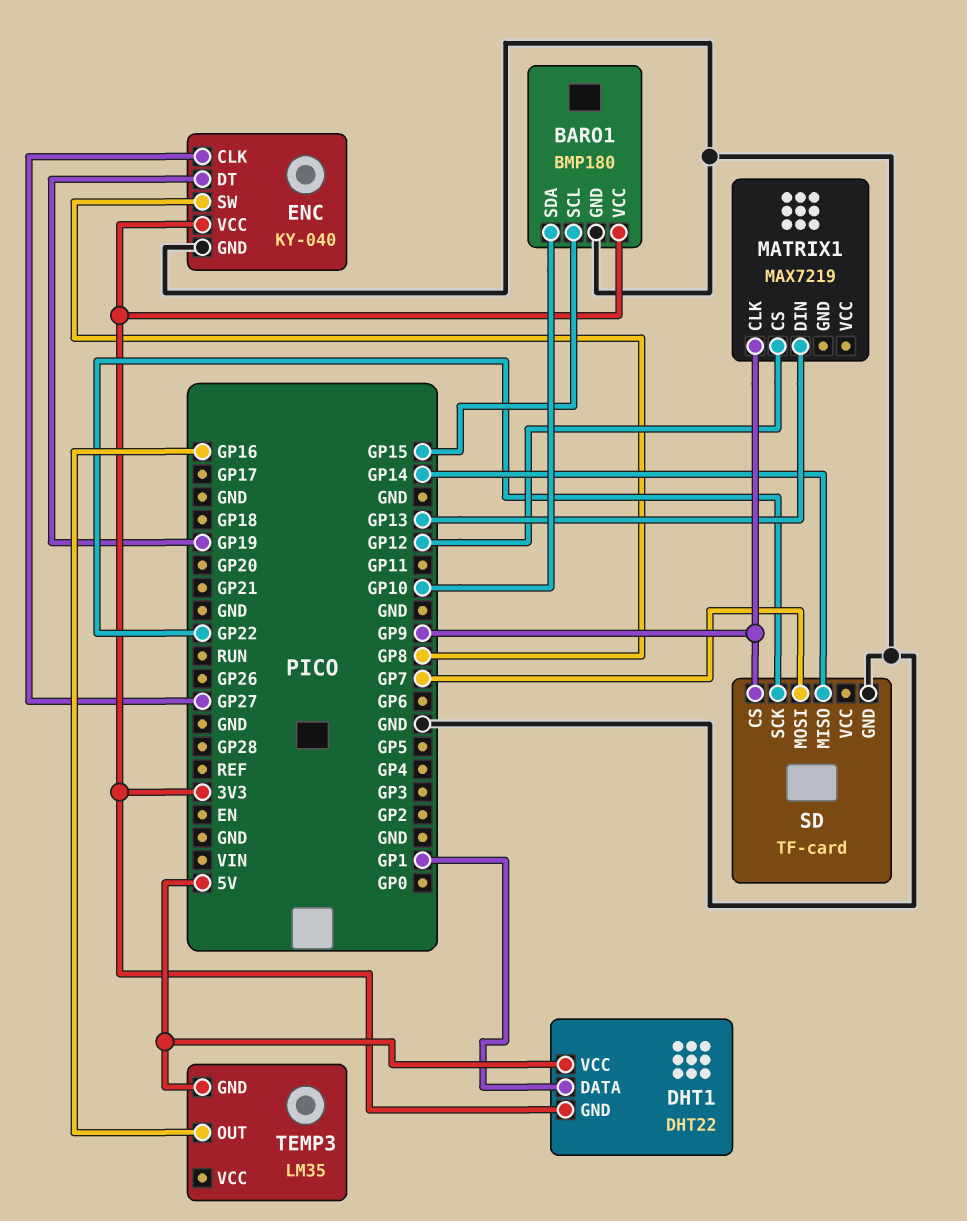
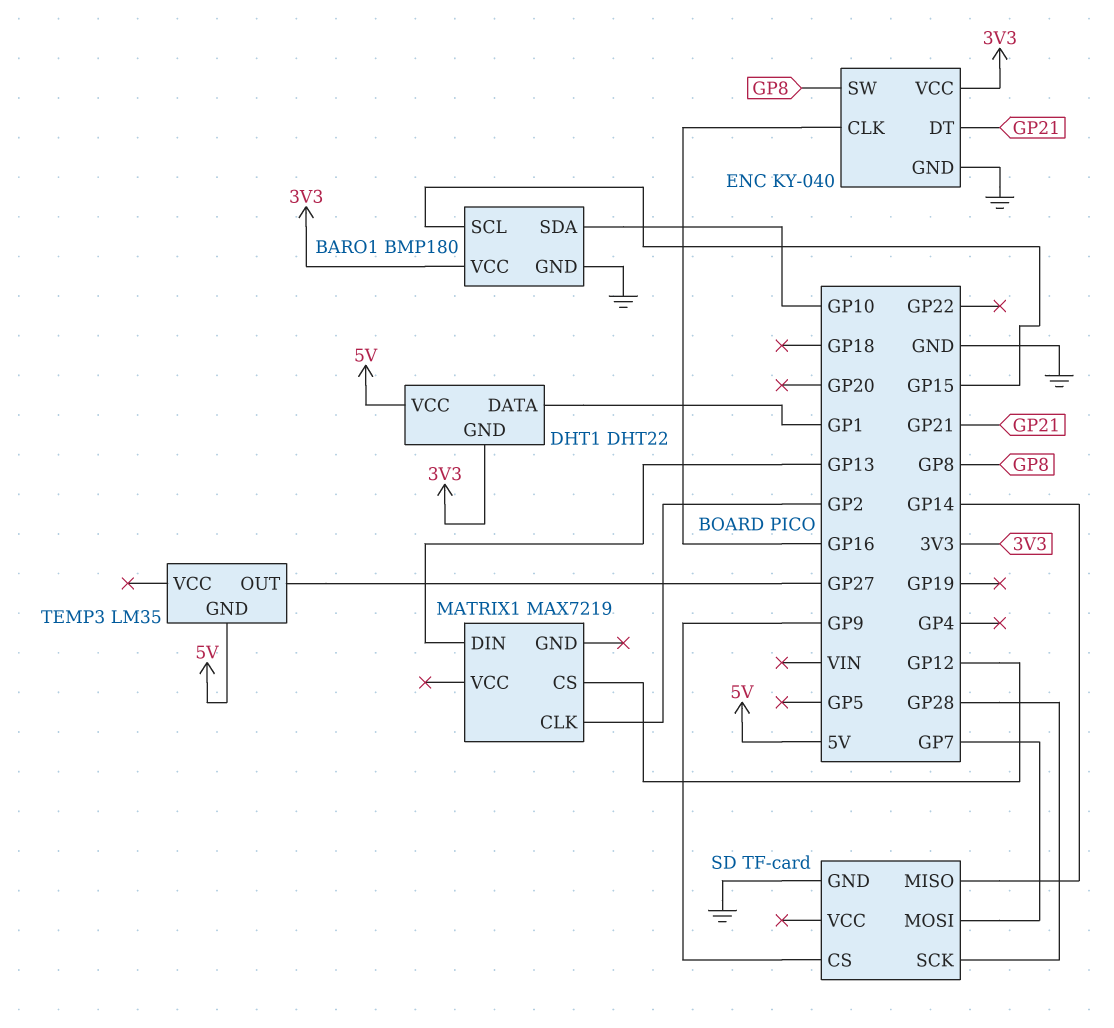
ENC pin CLK: GP27 -> GP16
ENC pin DT: GP19 -> GP21
MATRIX1 pin CLK: GP9 -> GP2
SD pin SCK: GP22 -> GP28
TEMP3 pin OUT: GP16 -> GP27

